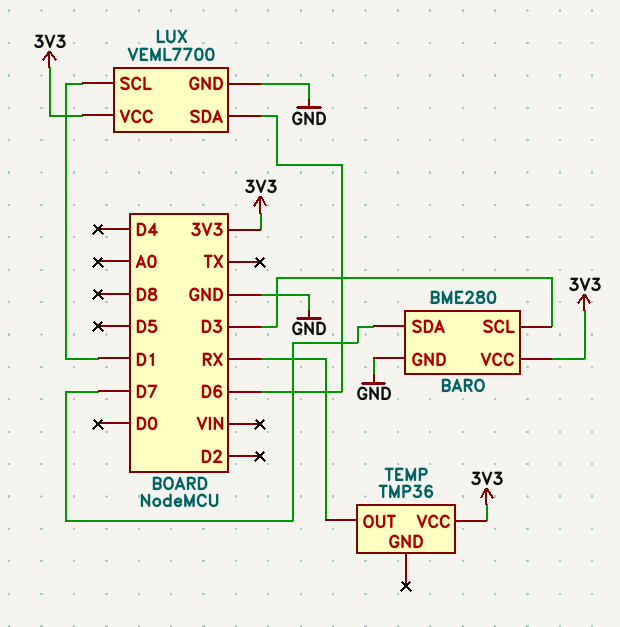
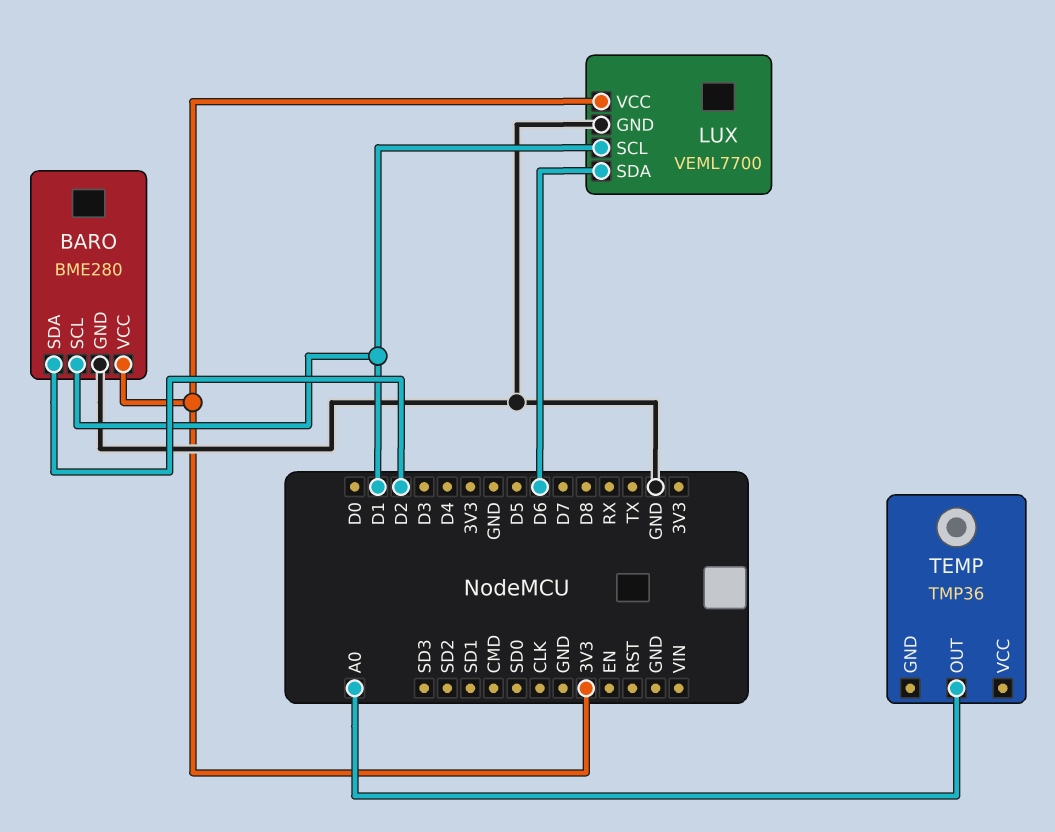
BARO pin SCL: D3 -> D1
BARO pin SDA: D7 -> D2
TEMP pin OUT: RX -> A0
TEMP pin VCC: 3V3 -> none

